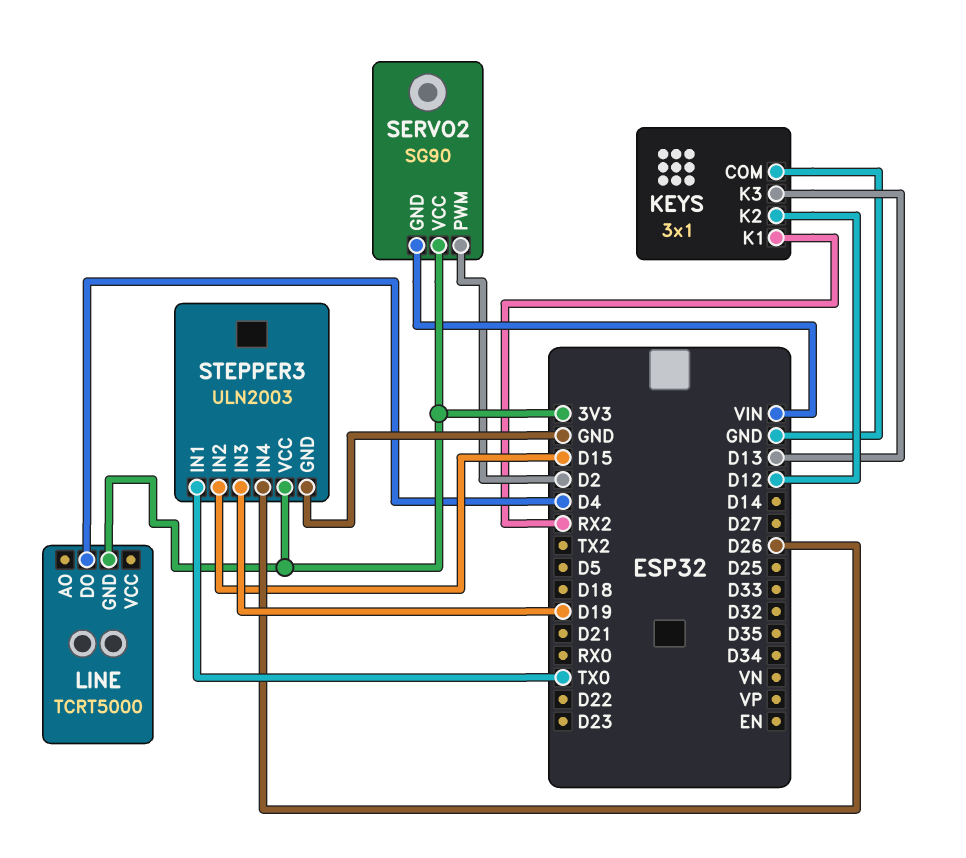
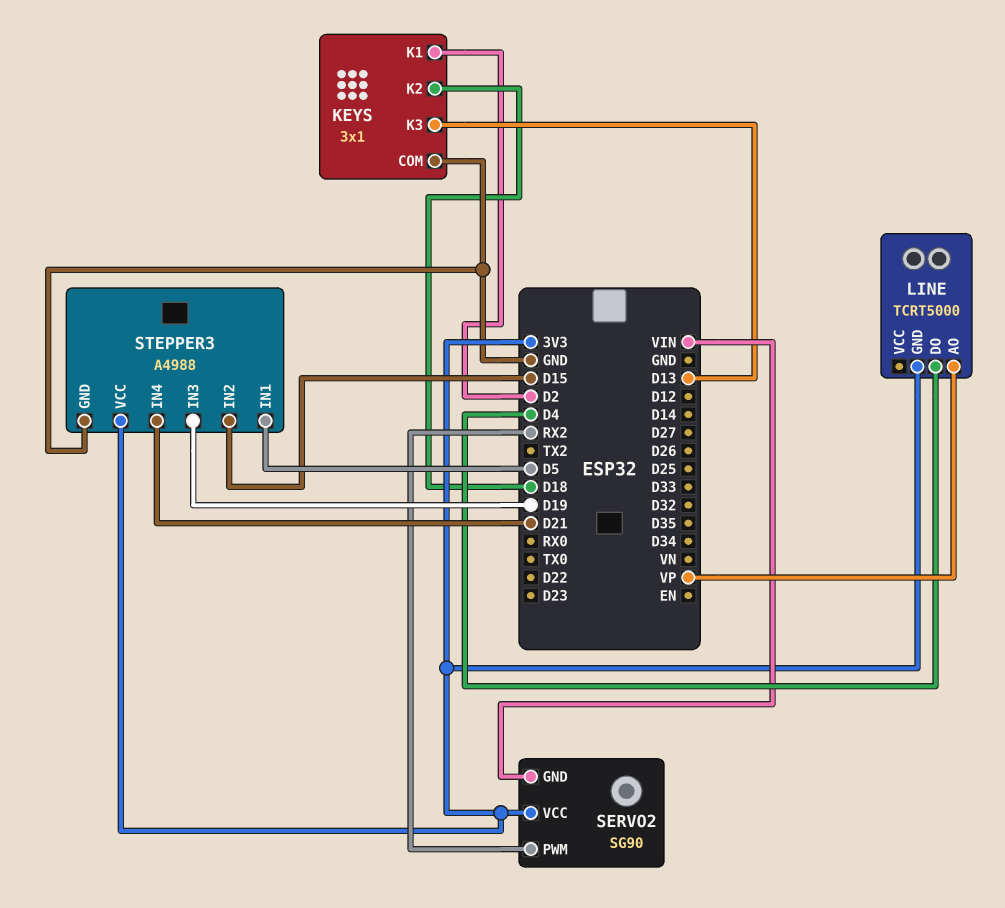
KEYS pin K1: RX2 -> D2
KEYS pin K2: D12 -> D18
LINE pin AO: none -> VP
SERVO2 pin PWM: D2 -> RX2
STEPPER3: ULN2003 -> A4988
STEPPER3 pin IN1: TX0 -> D5
STEPPER3 pin IN4: D26 -> D21

